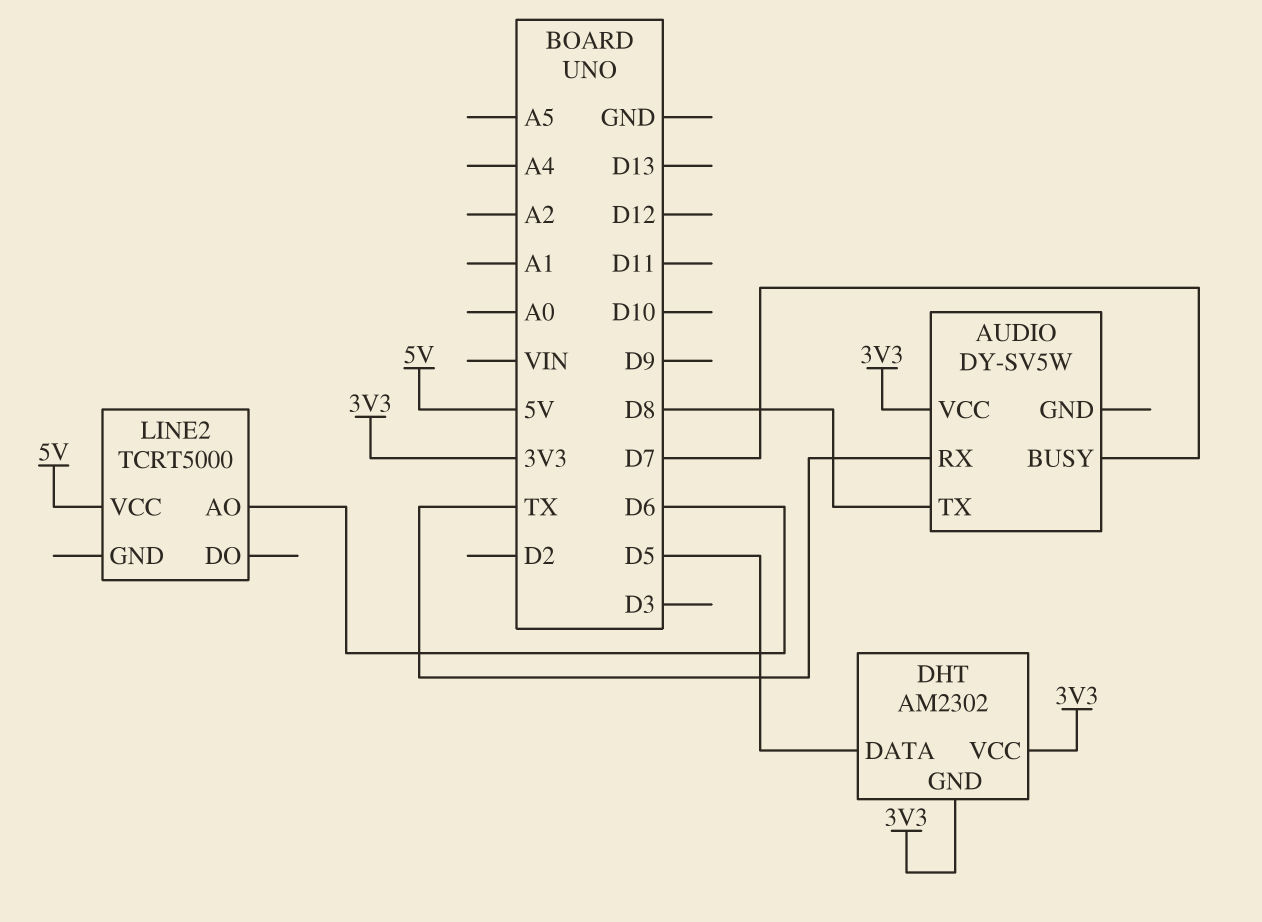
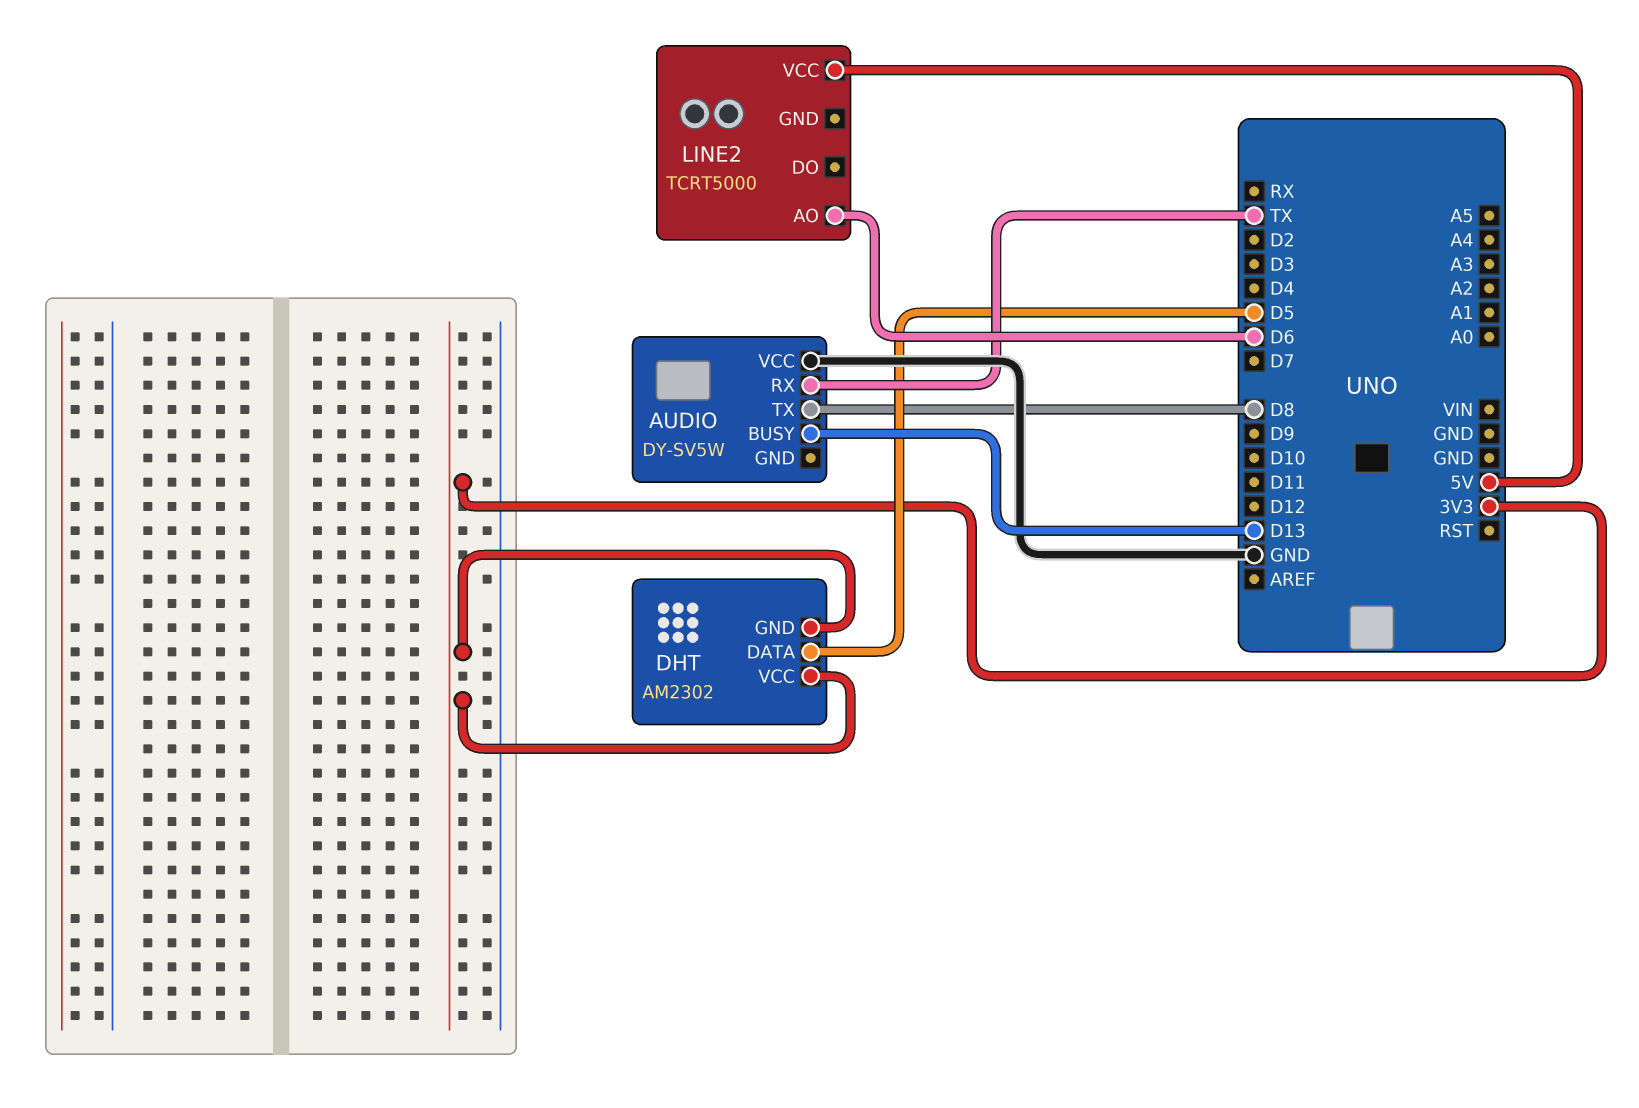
AUDIO pin BUSY: D7 -> D13
AUDIO pin VCC: 3V3 -> GND

